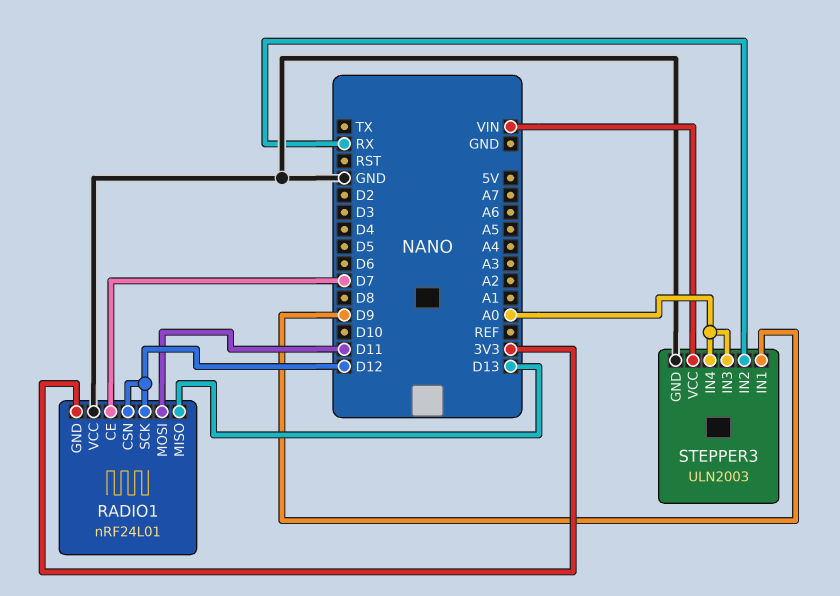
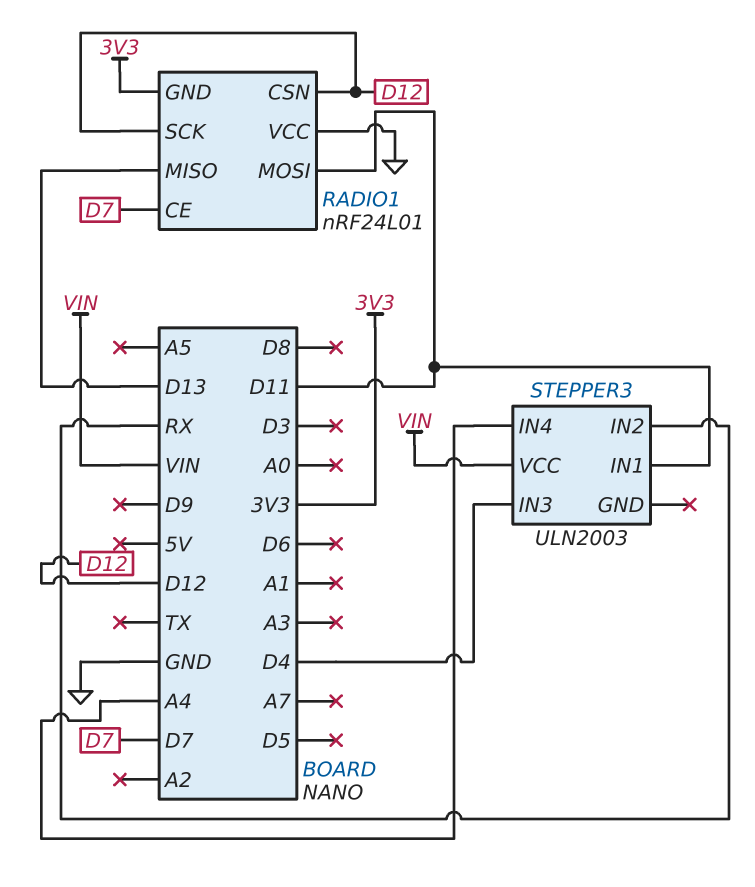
STEPPER3 pin GND: GND -> none
STEPPER3 pin IN1: D9 -> D11
STEPPER3 pin IN3: A0 -> D4
STEPPER3 pin IN4: A0 -> A4

